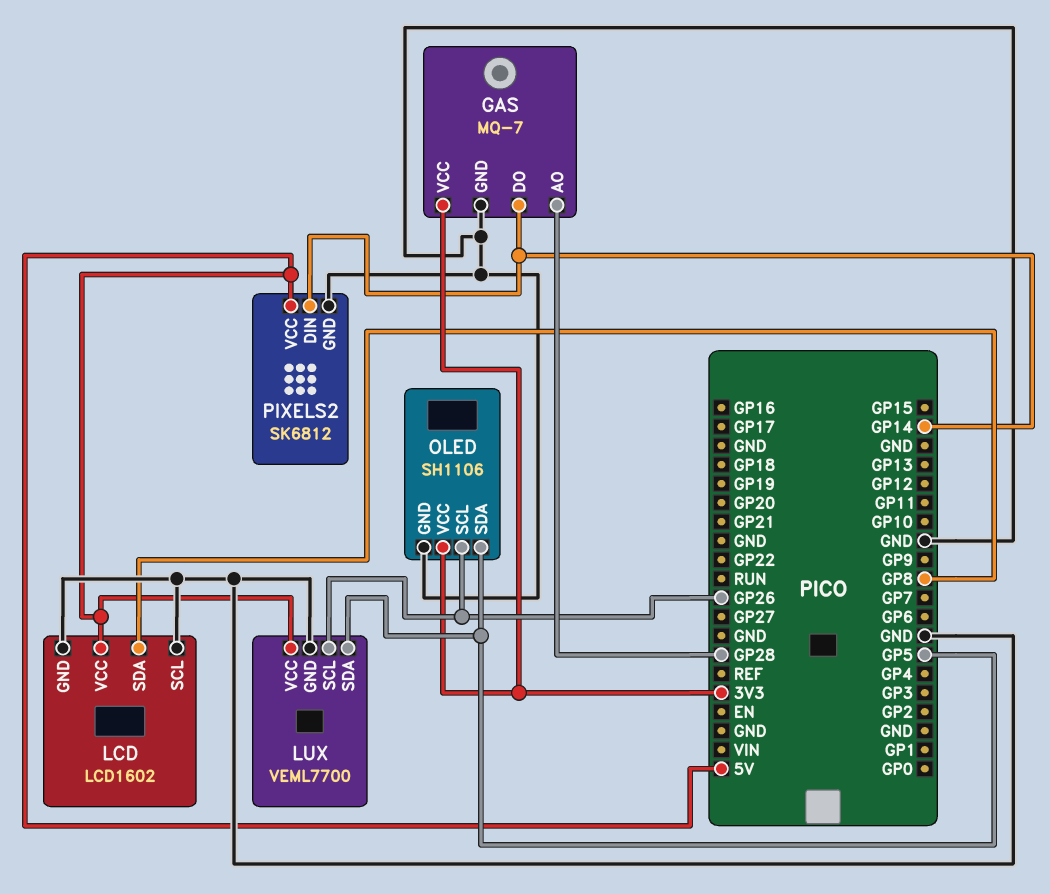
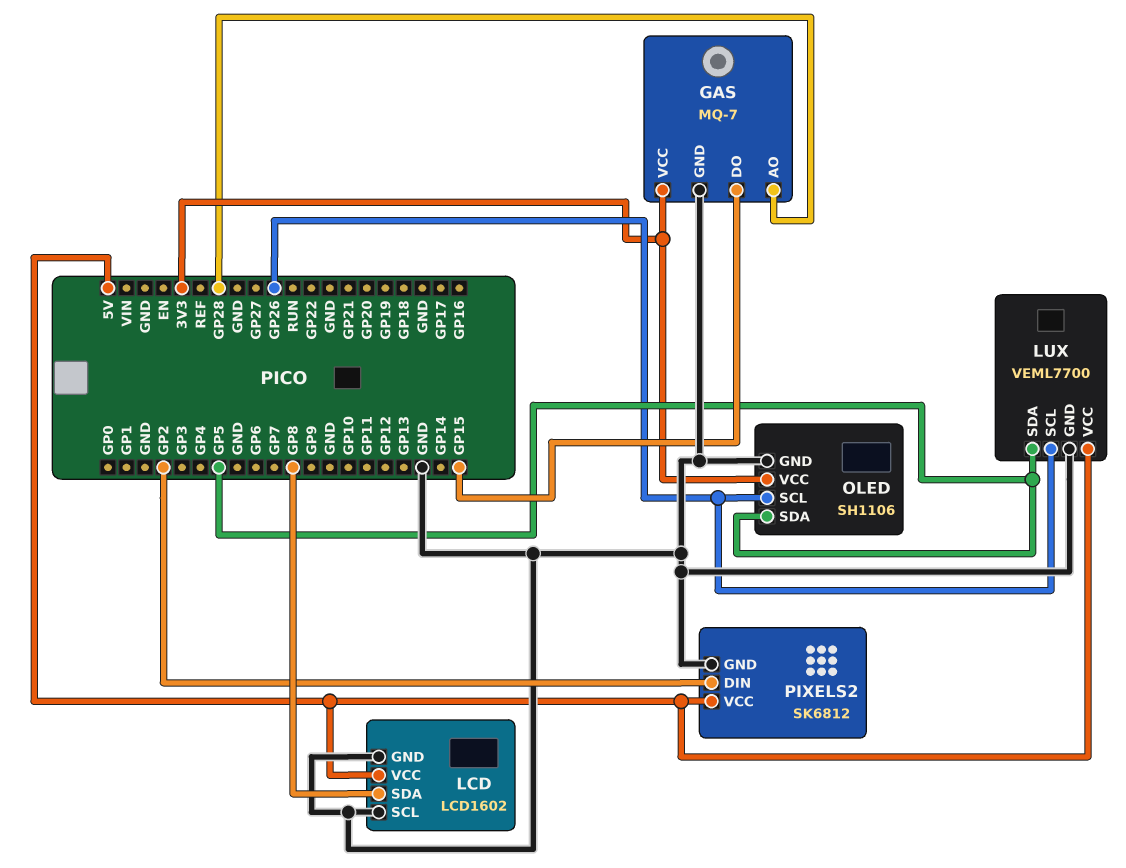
GAS pin DO: GP14 -> GP15
PIXELS2 pin DIN: GP14 -> GP2

